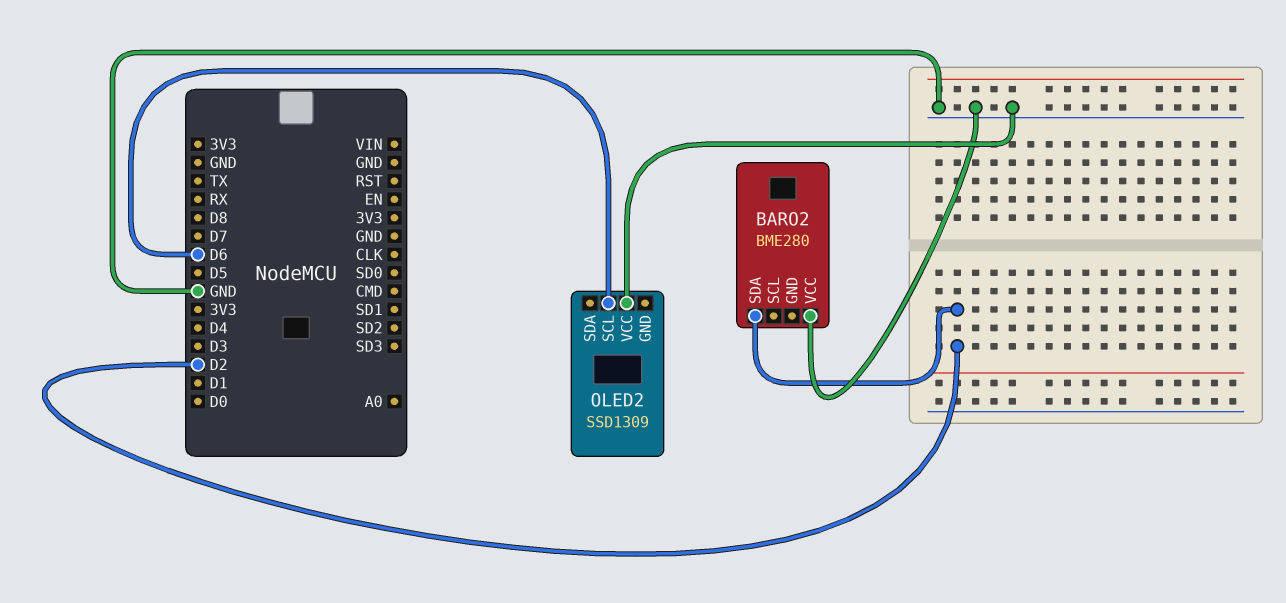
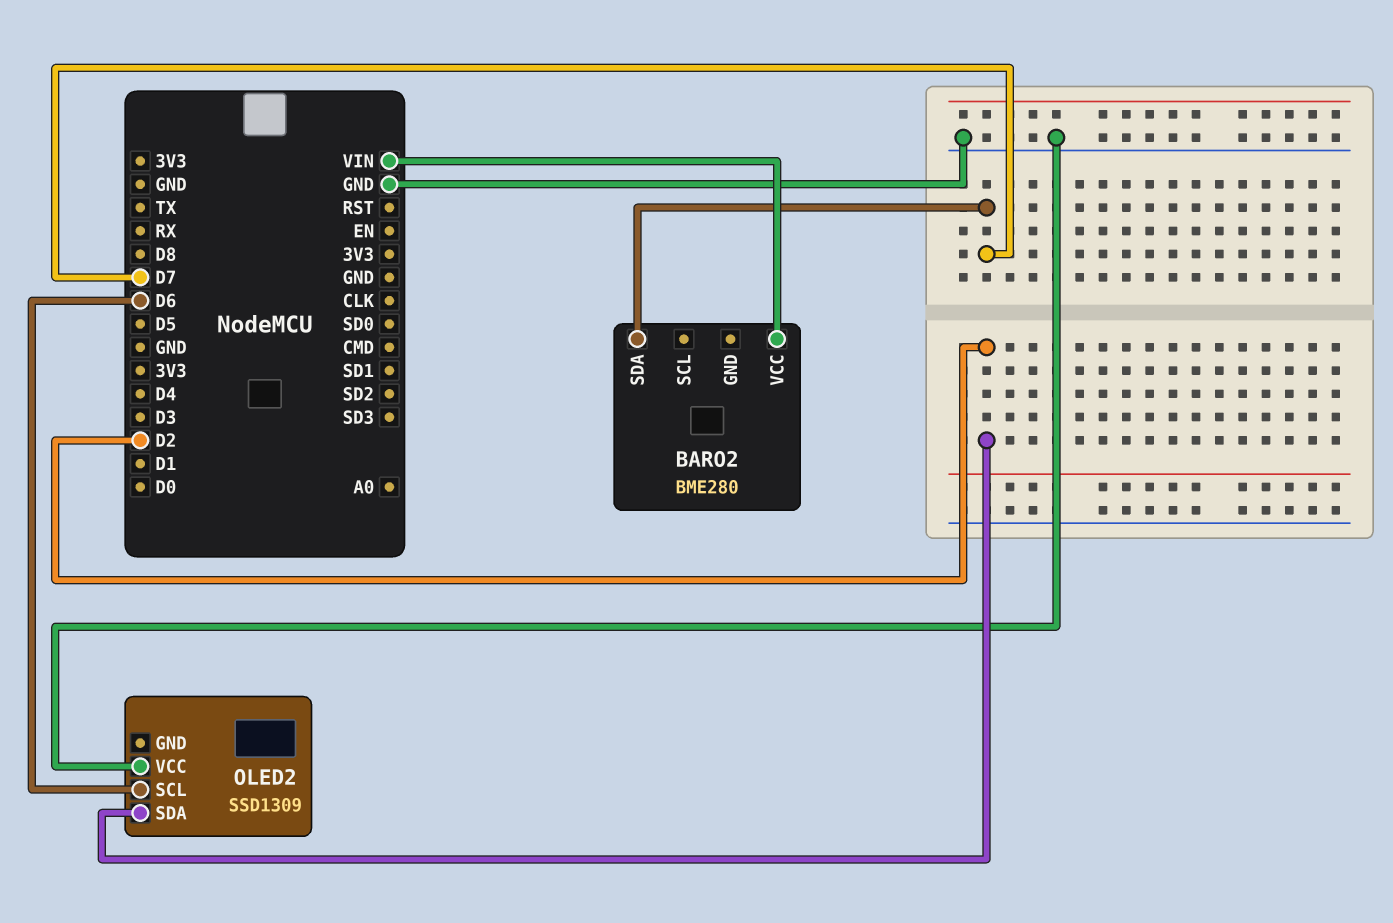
BARO2 pin SDA: D2 -> D7
BARO2 pin VCC: GND -> VIN
OLED2 pin SDA: none -> D2

